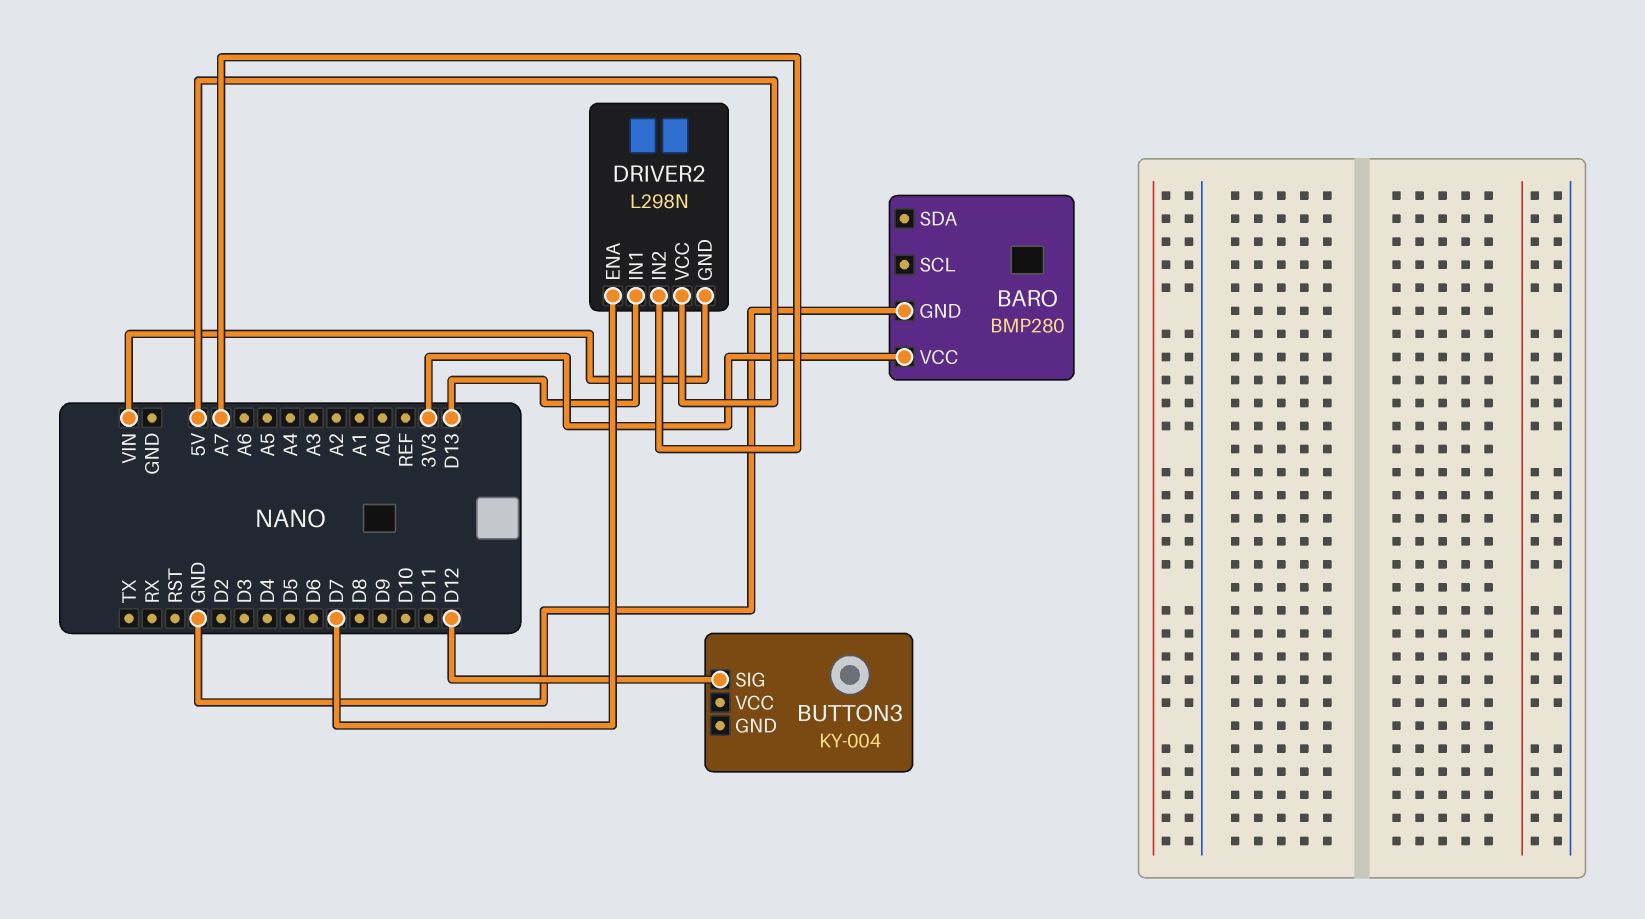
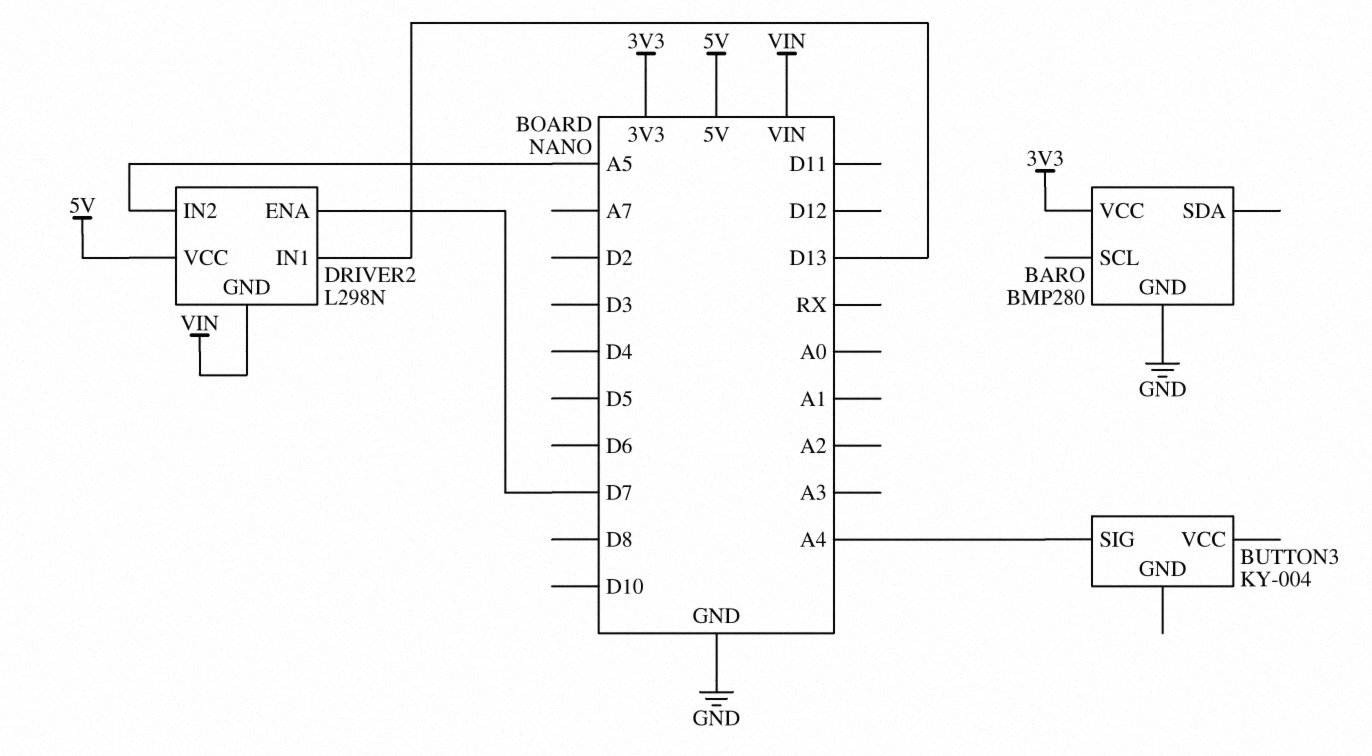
BUTTON3 pin SIG: D12 -> A4
DRIVER2 pin IN2: A7 -> A5

